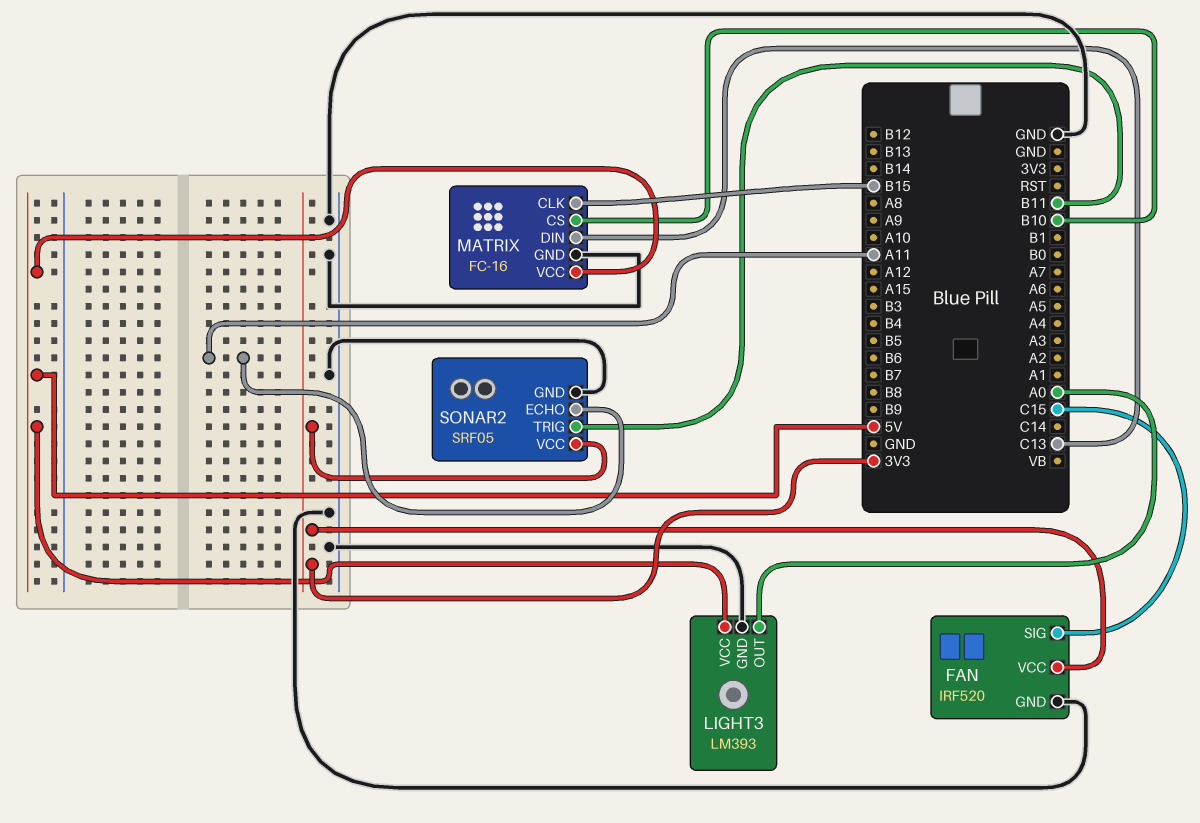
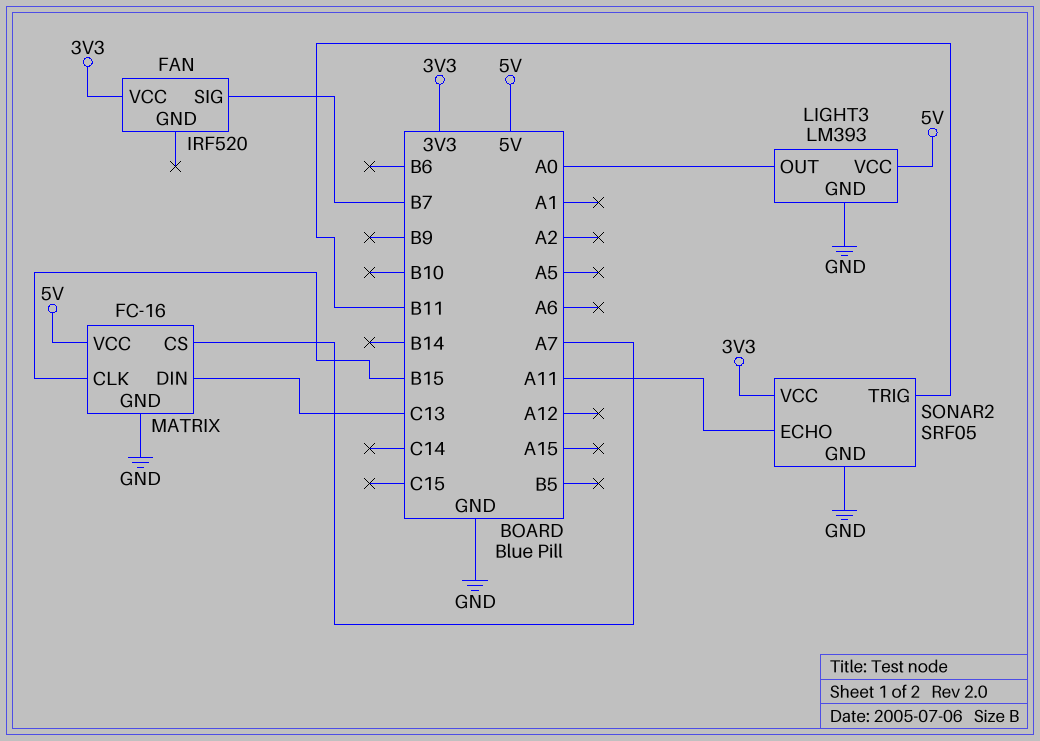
FAN pin GND: GND -> none
FAN pin SIG: C15 -> B7
MATRIX pin CS: B10 -> A7

